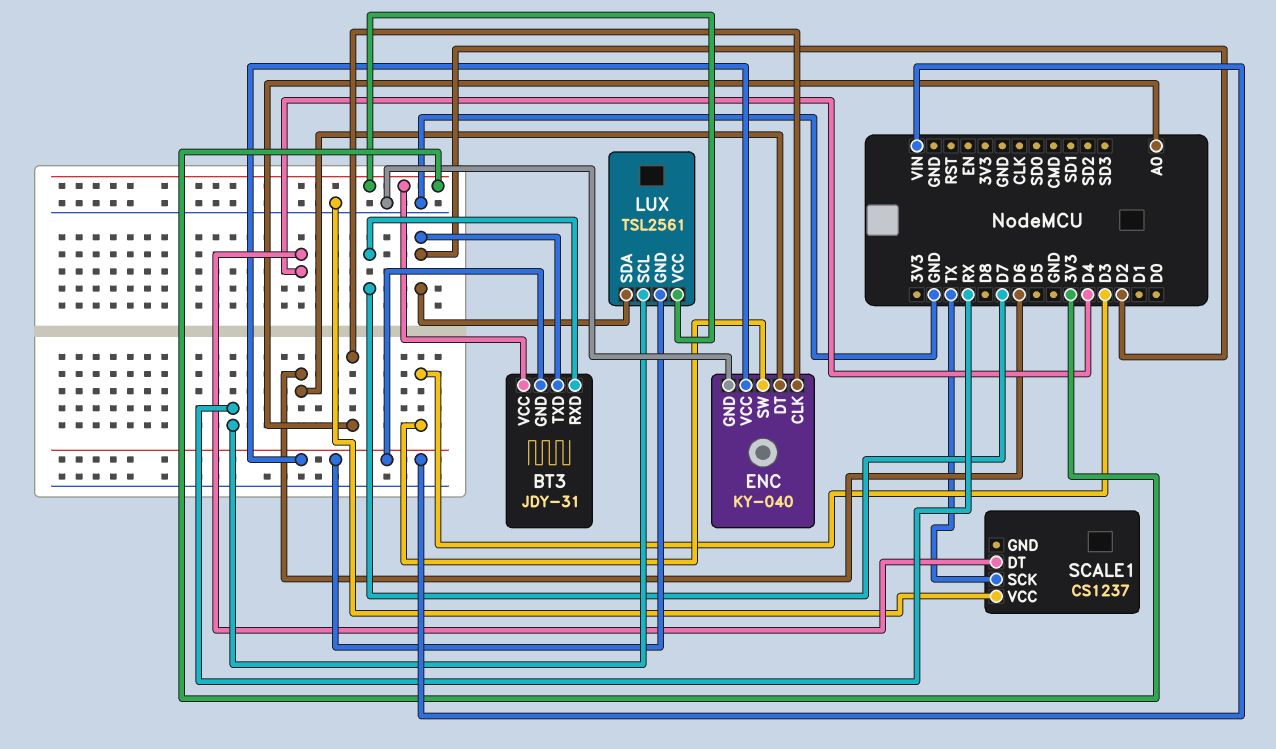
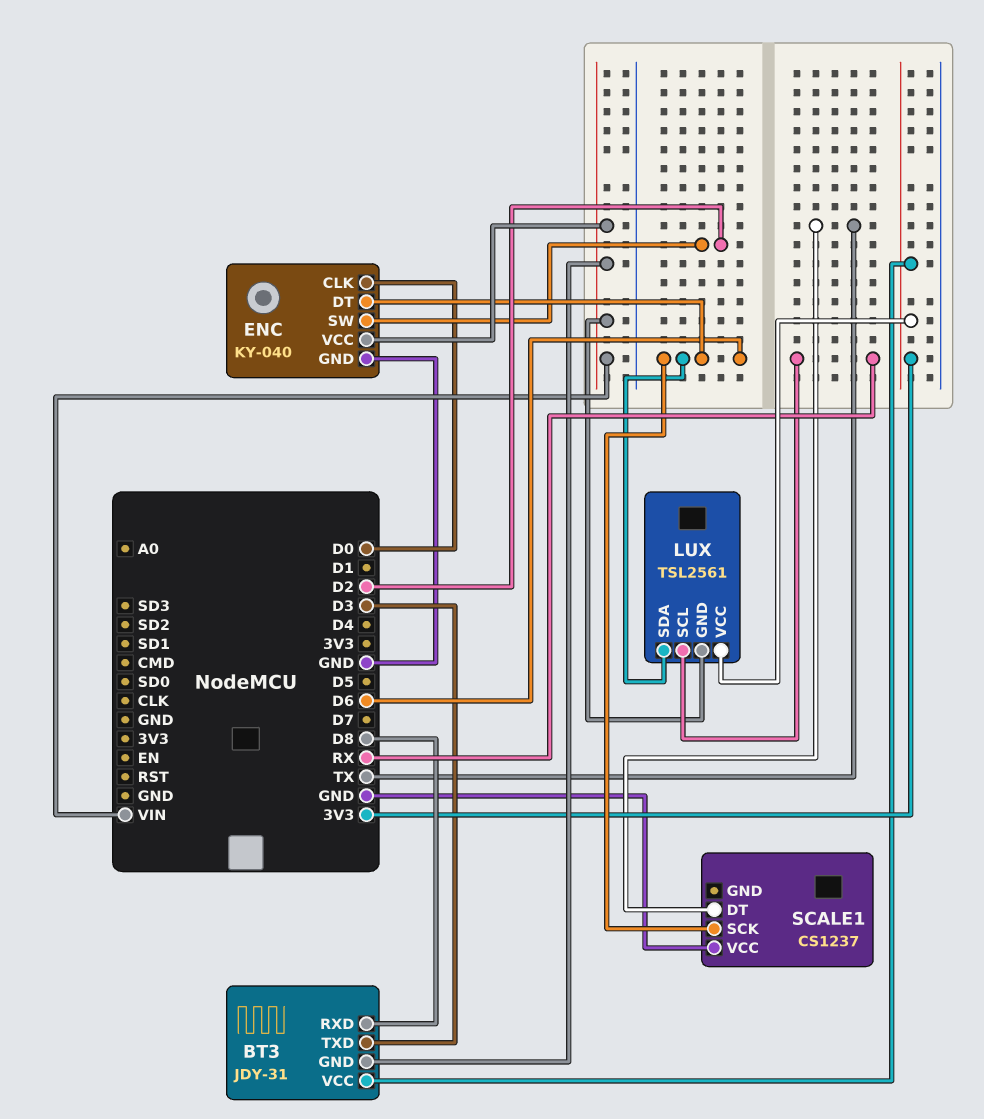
BT3 pin RXD: D7 -> D8
BT3 pin TXD: D2 -> D3
ENC pin CLK: A0 -> D0
ENC pin SW: D3 -> D2
LUX pin SDA: D2 -> D6
SCALE1 pin DT: D4 -> TX
SCALE1 pin SCK: TX -> D6

